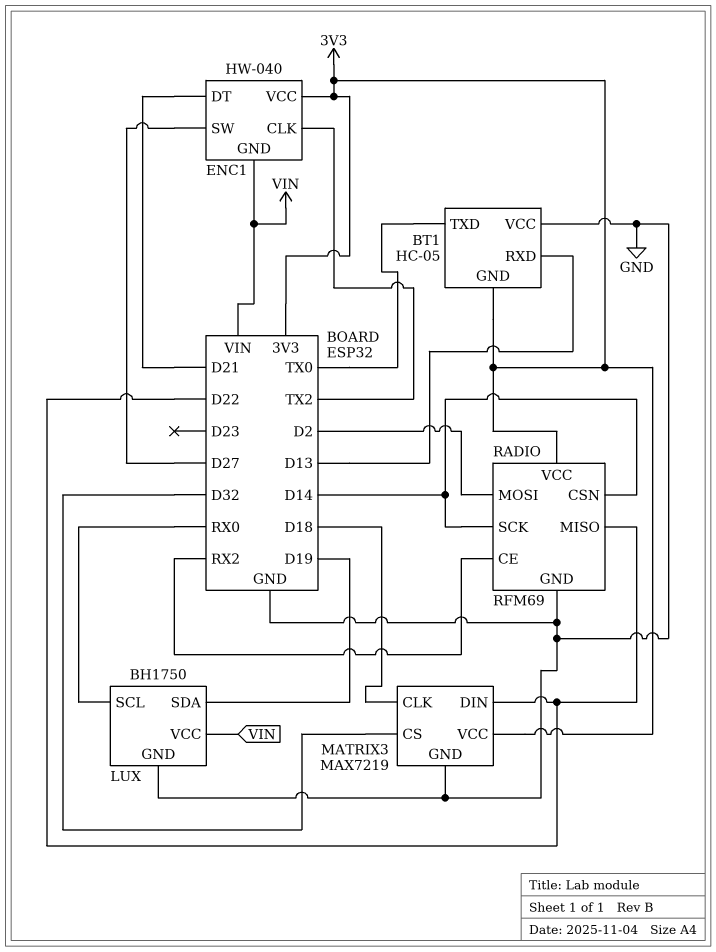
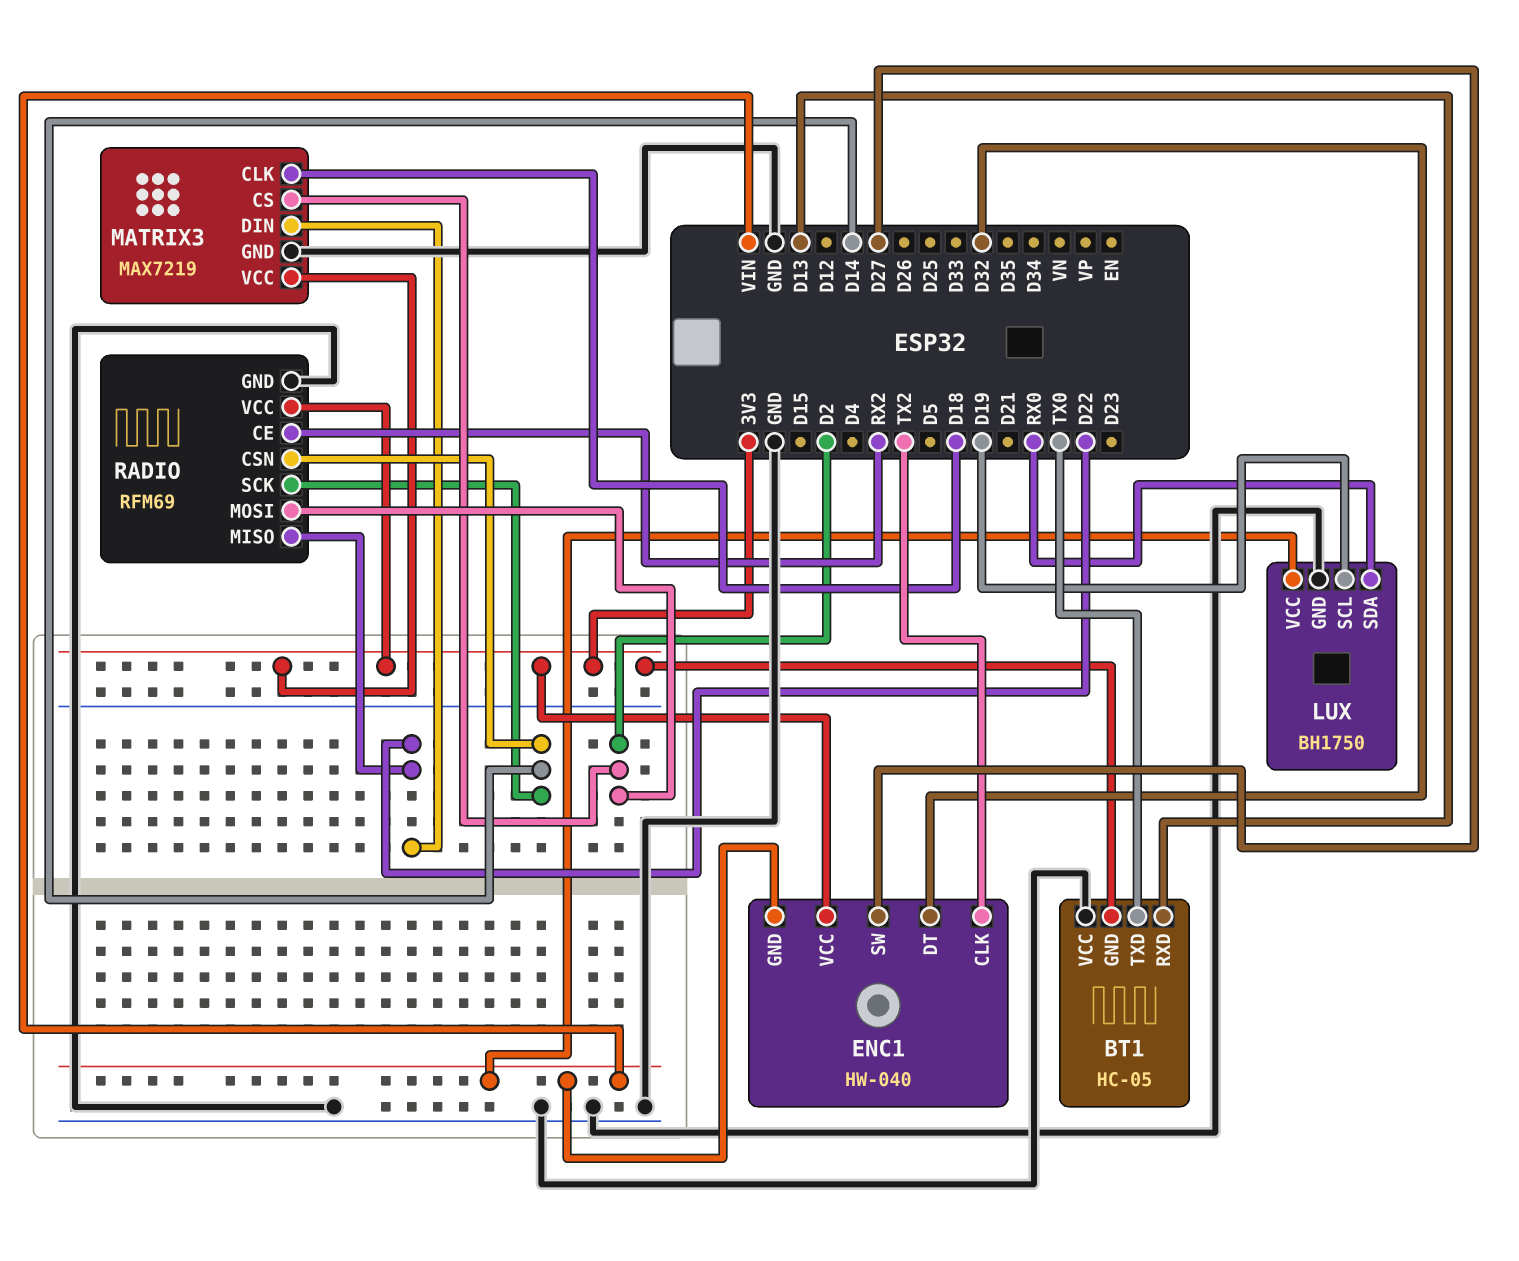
ENC1 pin DT: D21 -> D32
LUX pin SCL: RX0 -> D19
LUX pin SDA: D19 -> RX0
MATRIX3 pin CS: D32 -> D2

